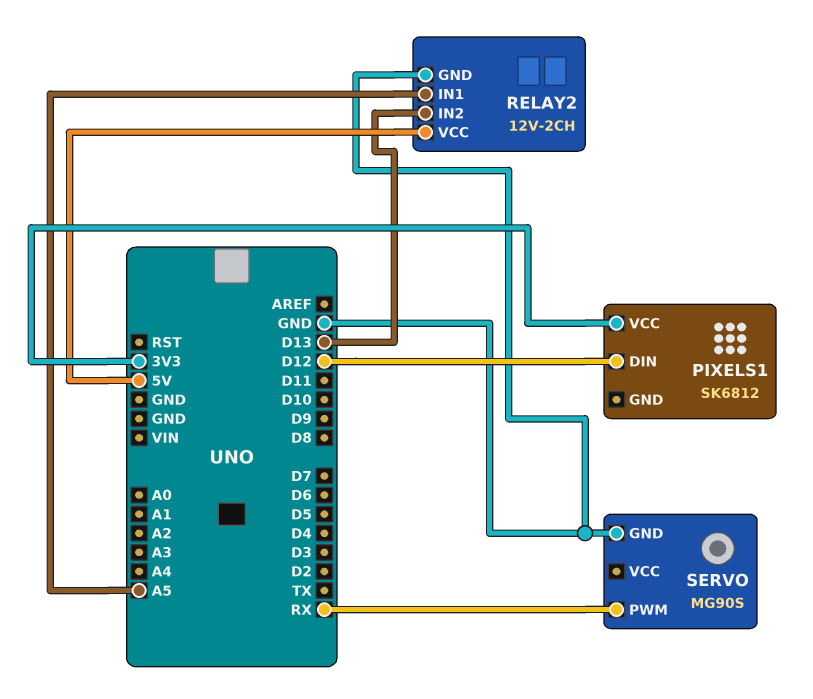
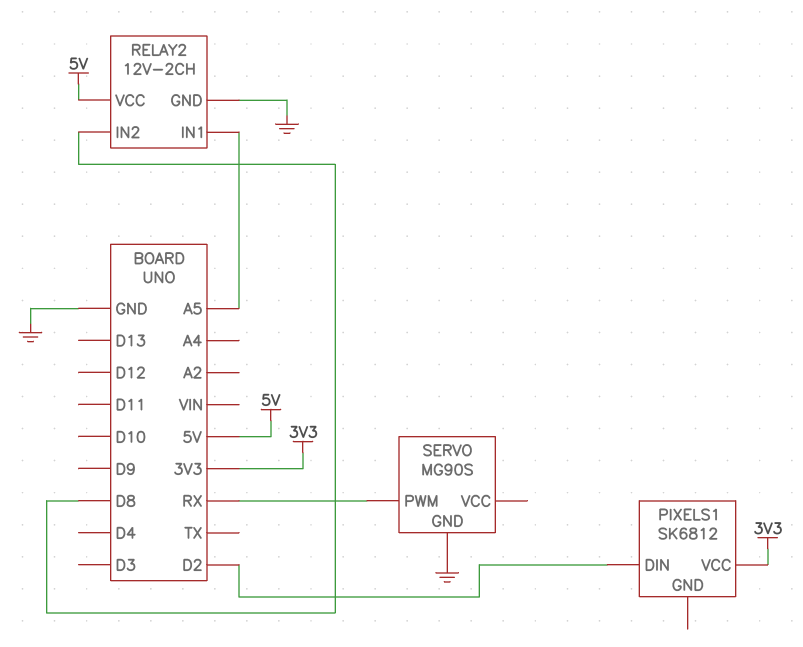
PIXELS1 pin DIN: D12 -> D2
RELAY2 pin IN2: D13 -> D8

